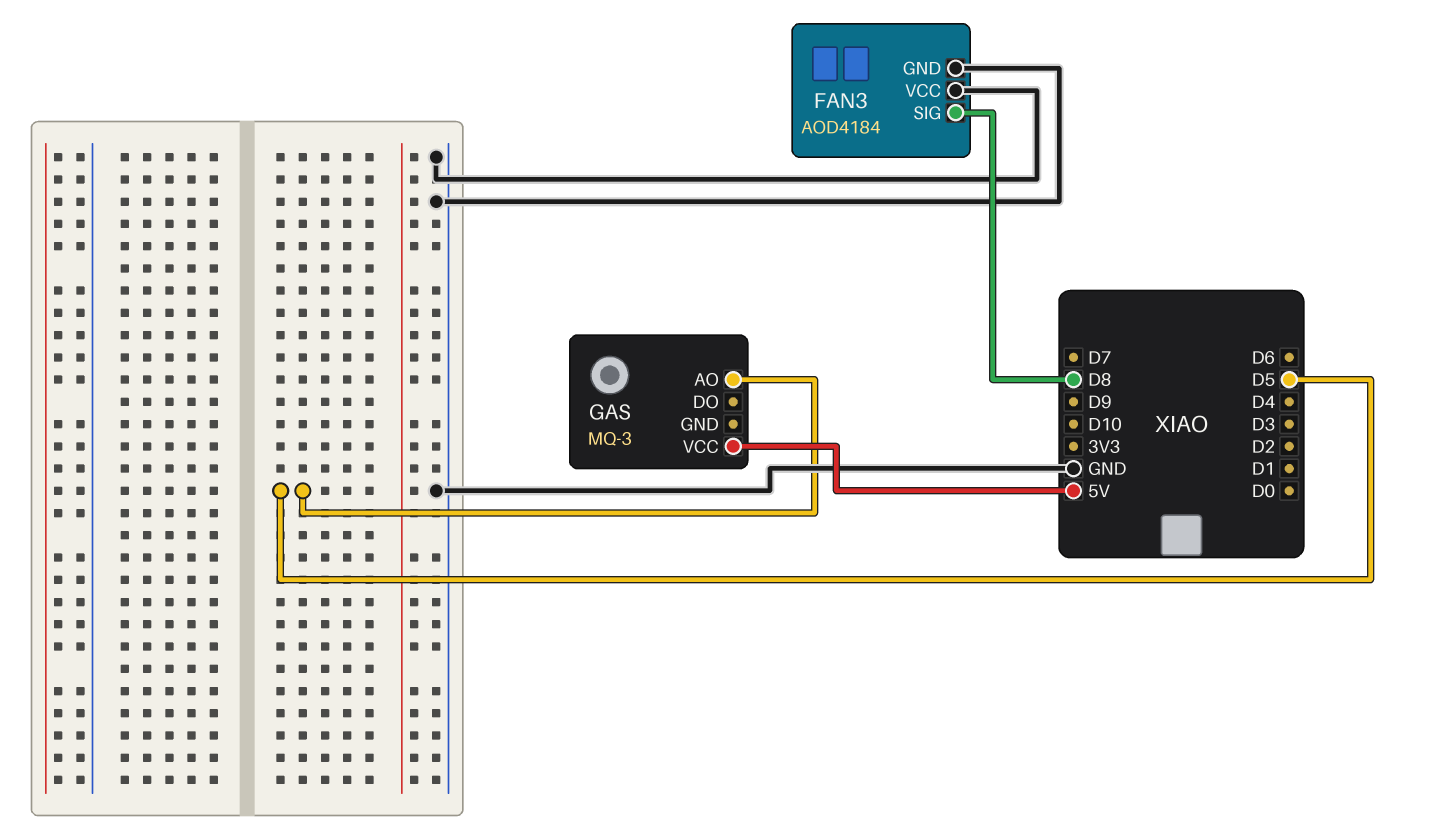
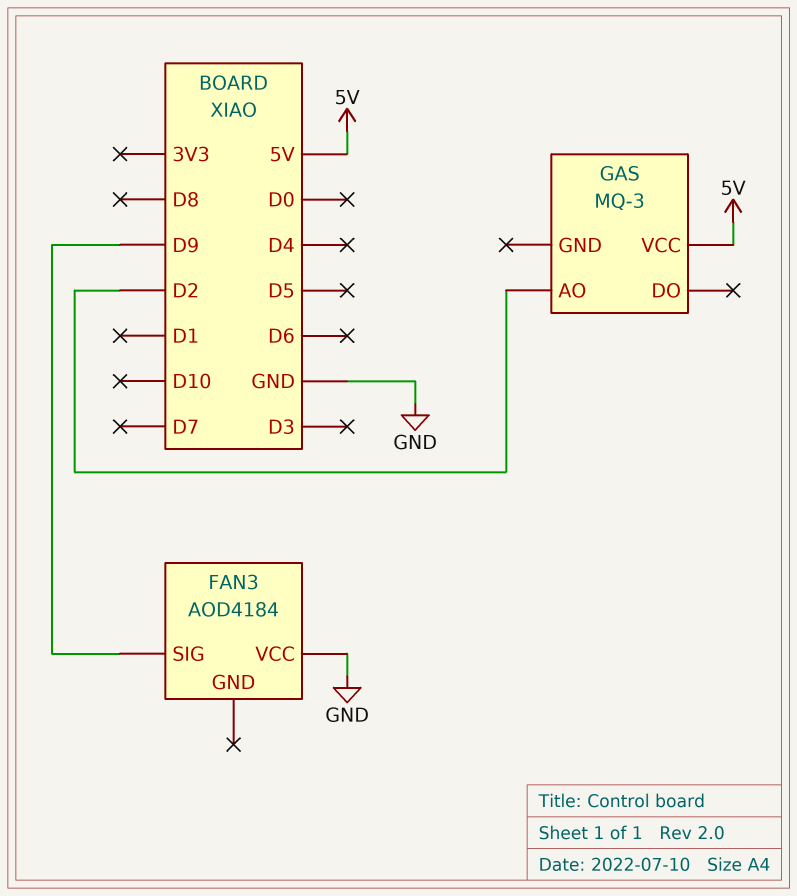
FAN3 pin GND: GND -> none
FAN3 pin SIG: D8 -> D9
GAS pin AO: D5 -> D2

